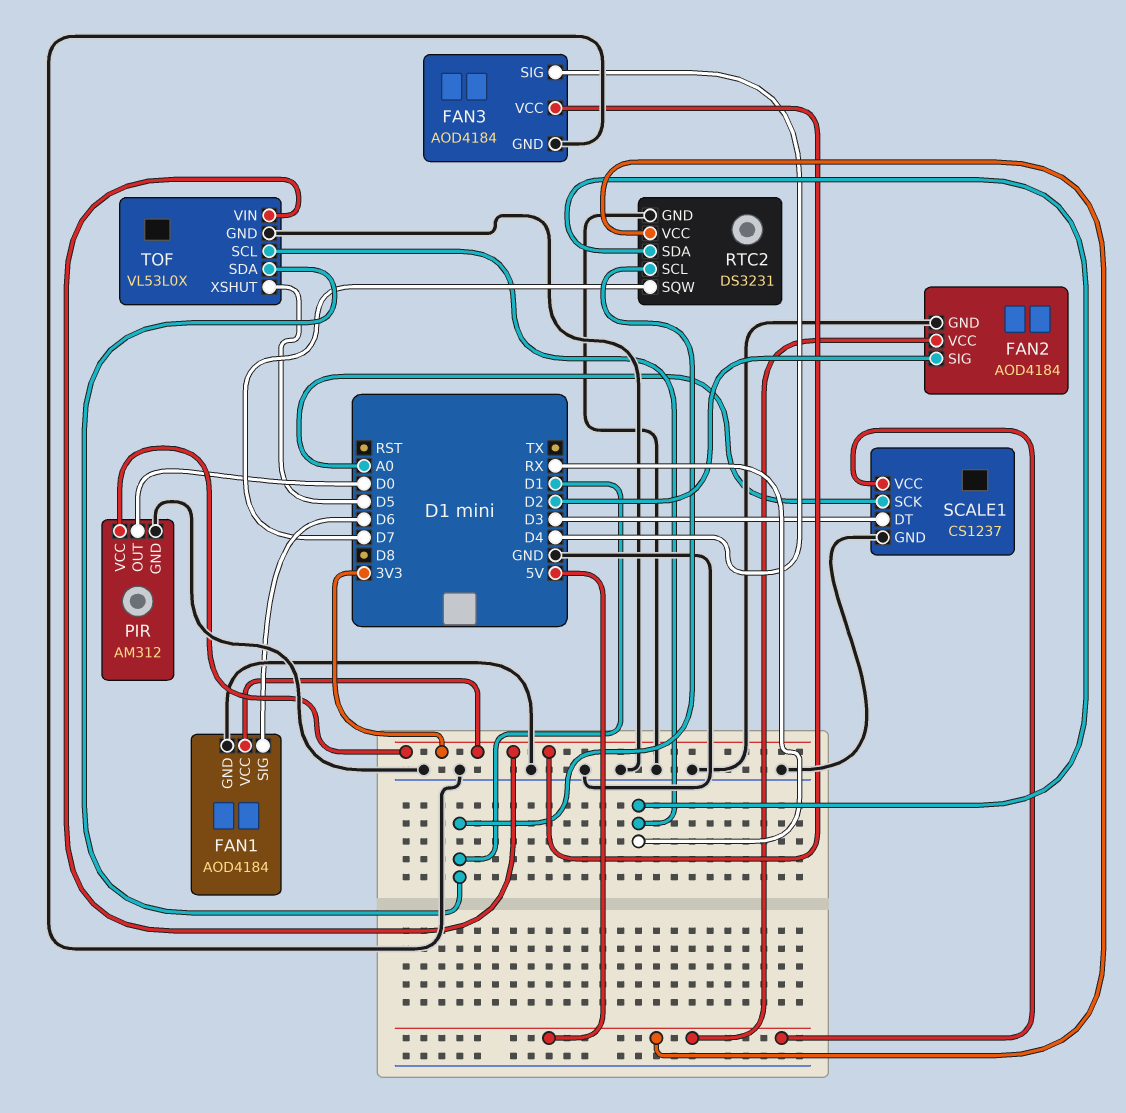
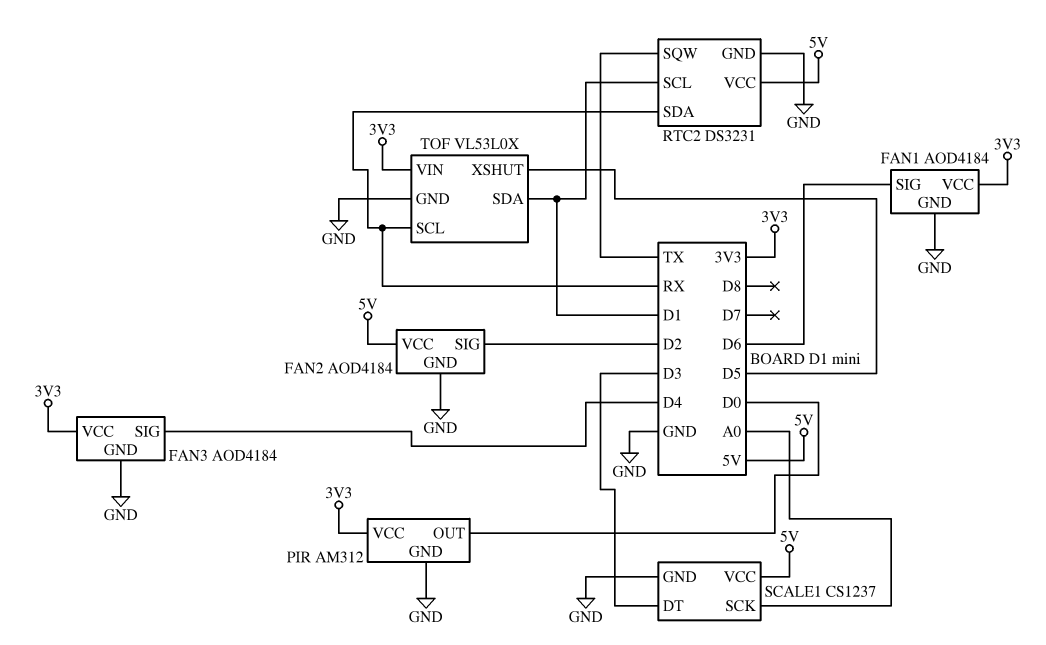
RTC2 pin SQW: D7 -> TX

